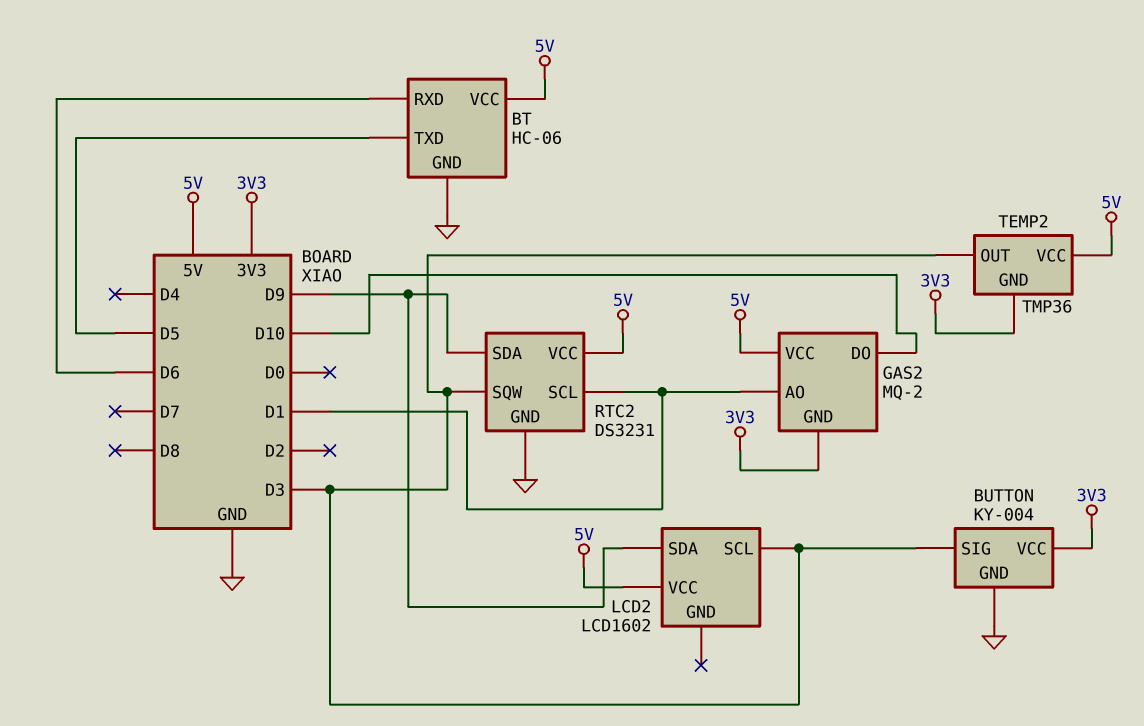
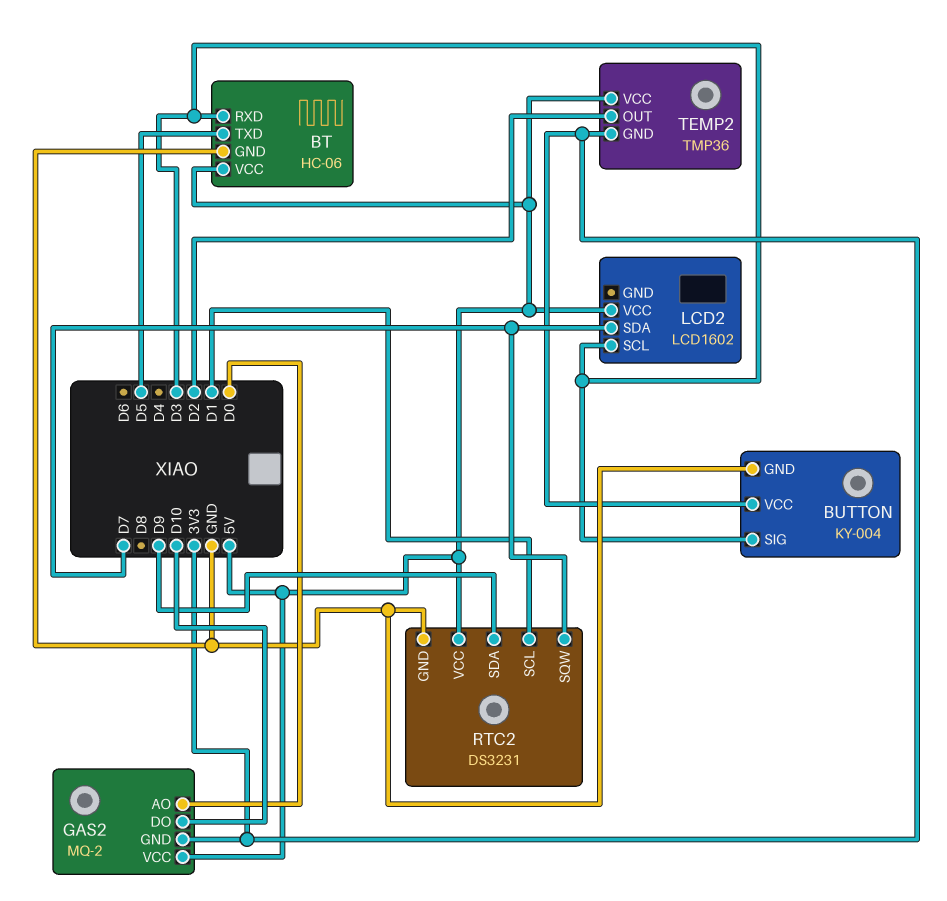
BT pin RXD: D6 -> D3
GAS2 pin AO: D1 -> D0
LCD2 pin SDA: D9 -> D7
RTC2 pin SQW: D3 -> D7
TEMP2 pin OUT: D3 -> D2

